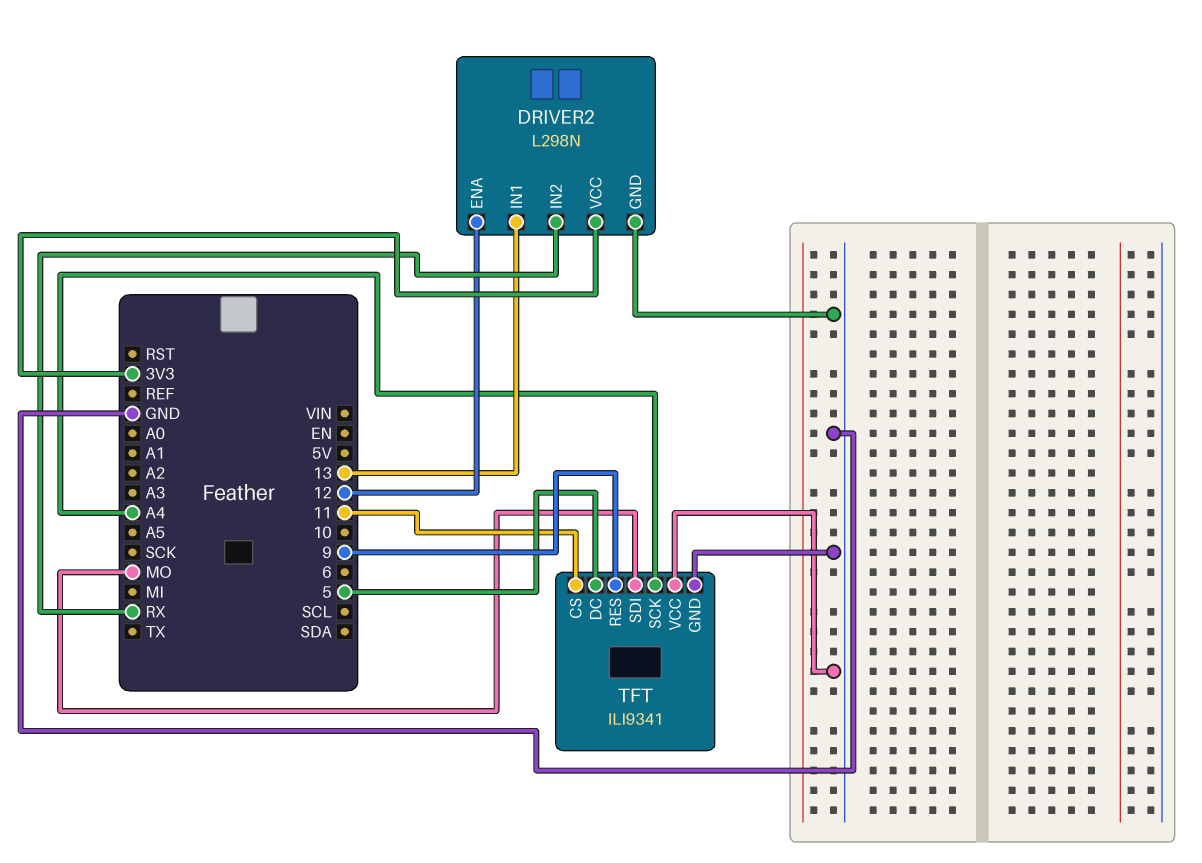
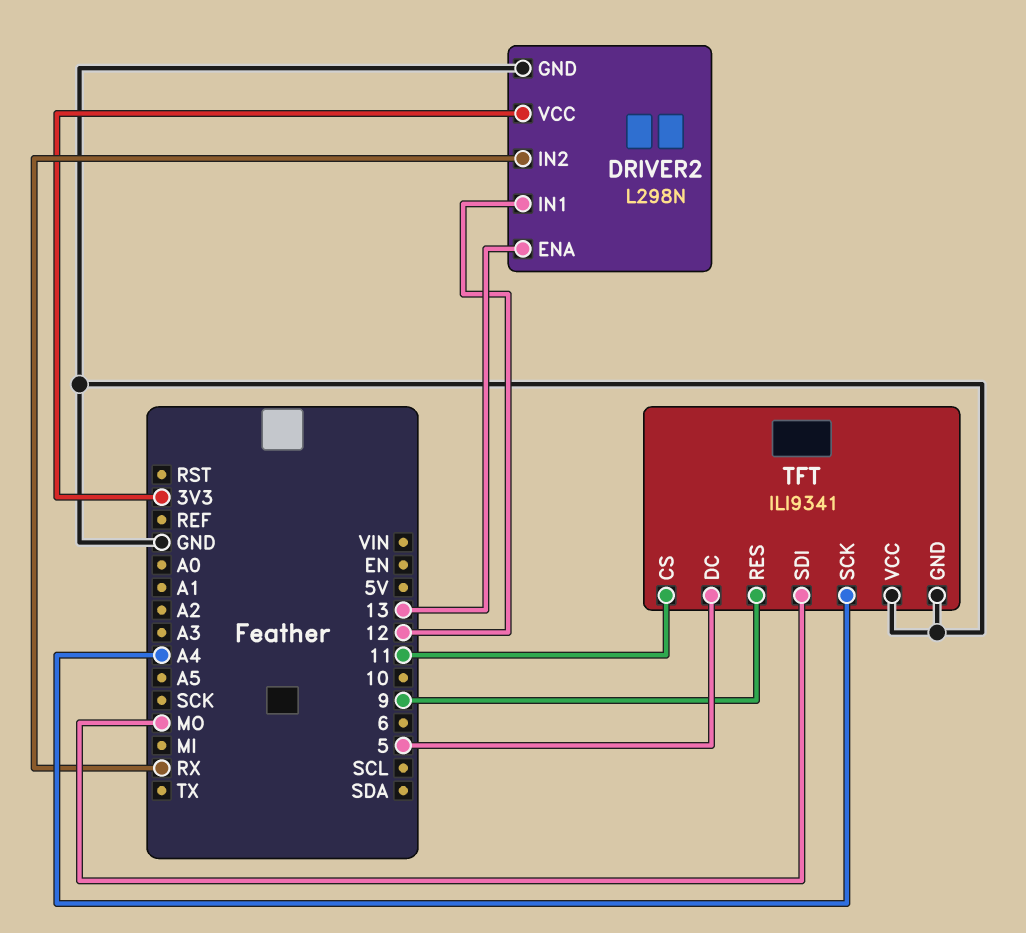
DRIVER2 pin ENA: 12 -> 13
DRIVER2 pin IN1: 13 -> 12

